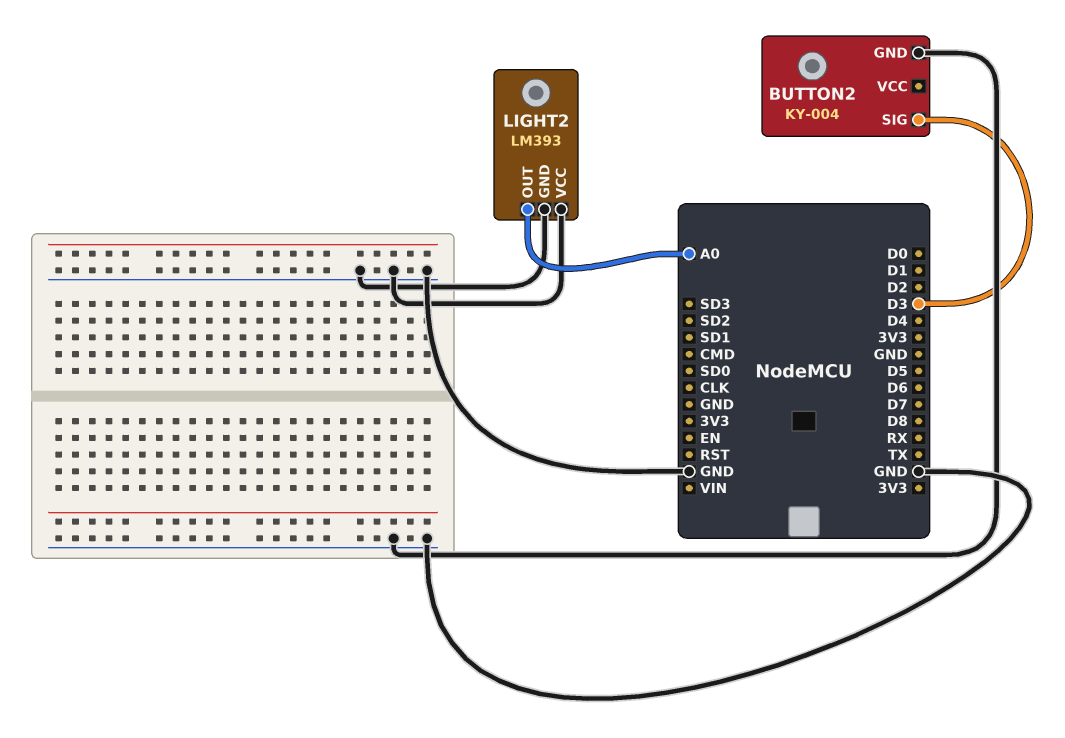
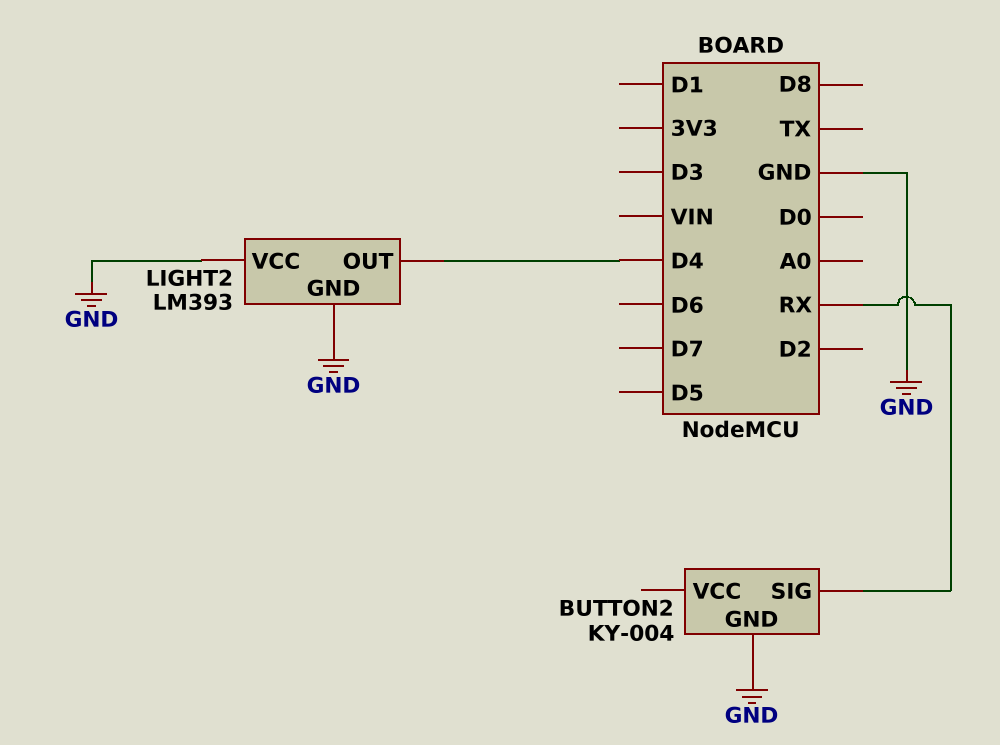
BUTTON2 pin SIG: D3 -> RX
LIGHT2 pin OUT: A0 -> D4

